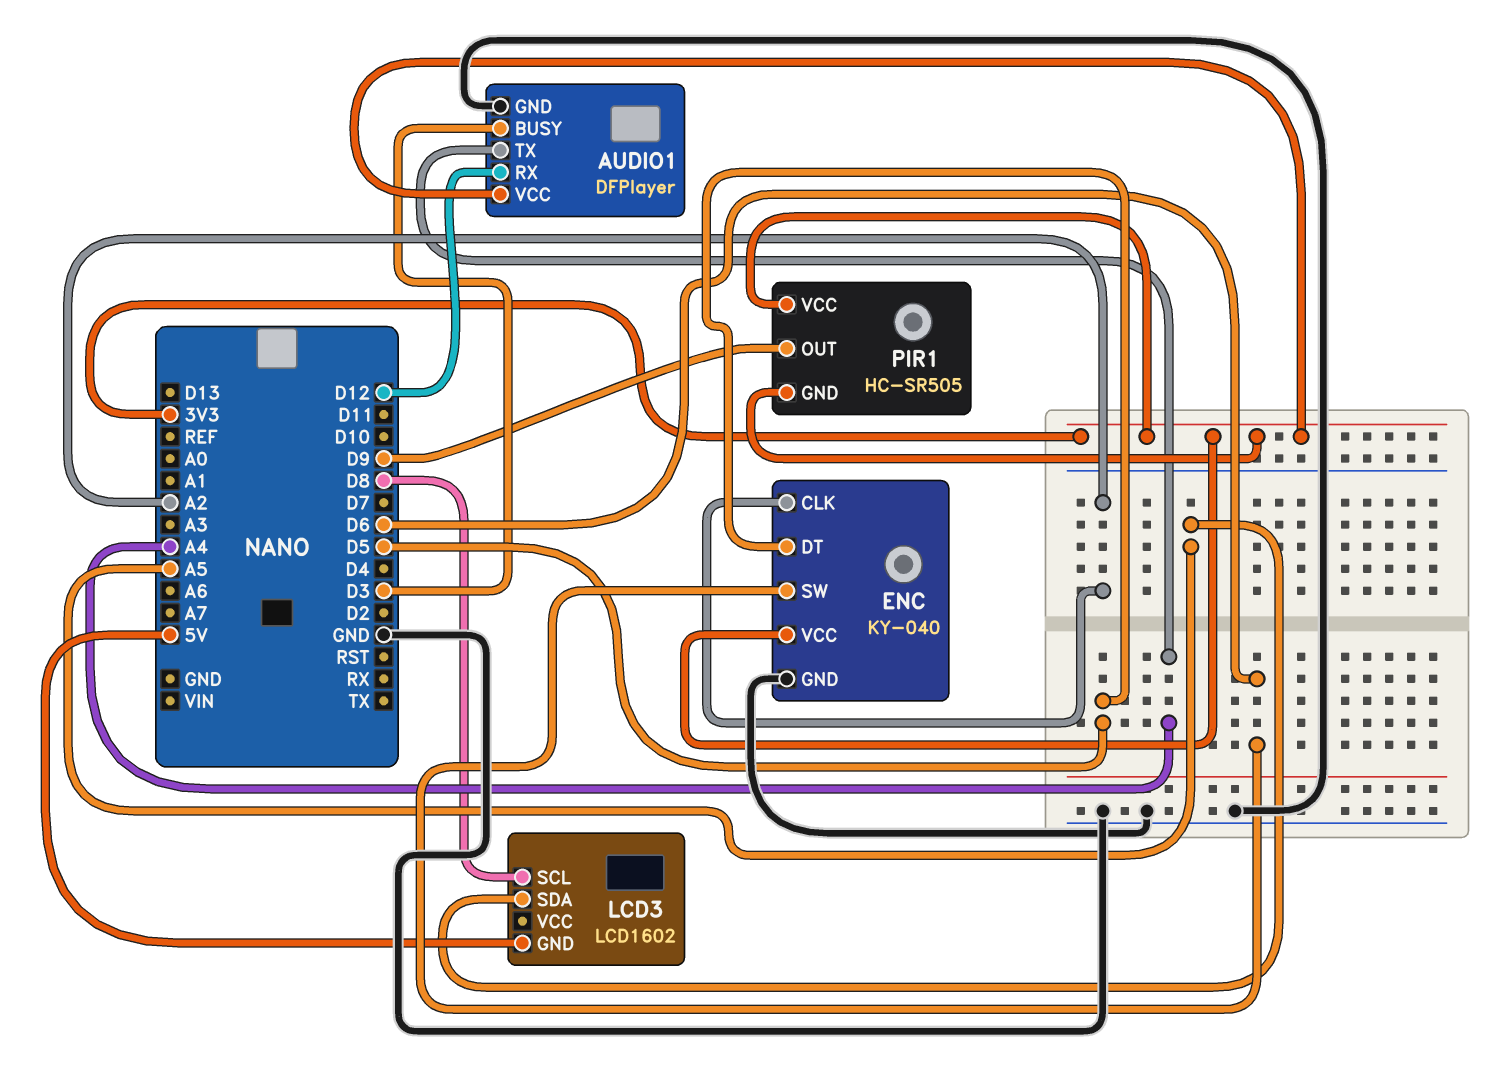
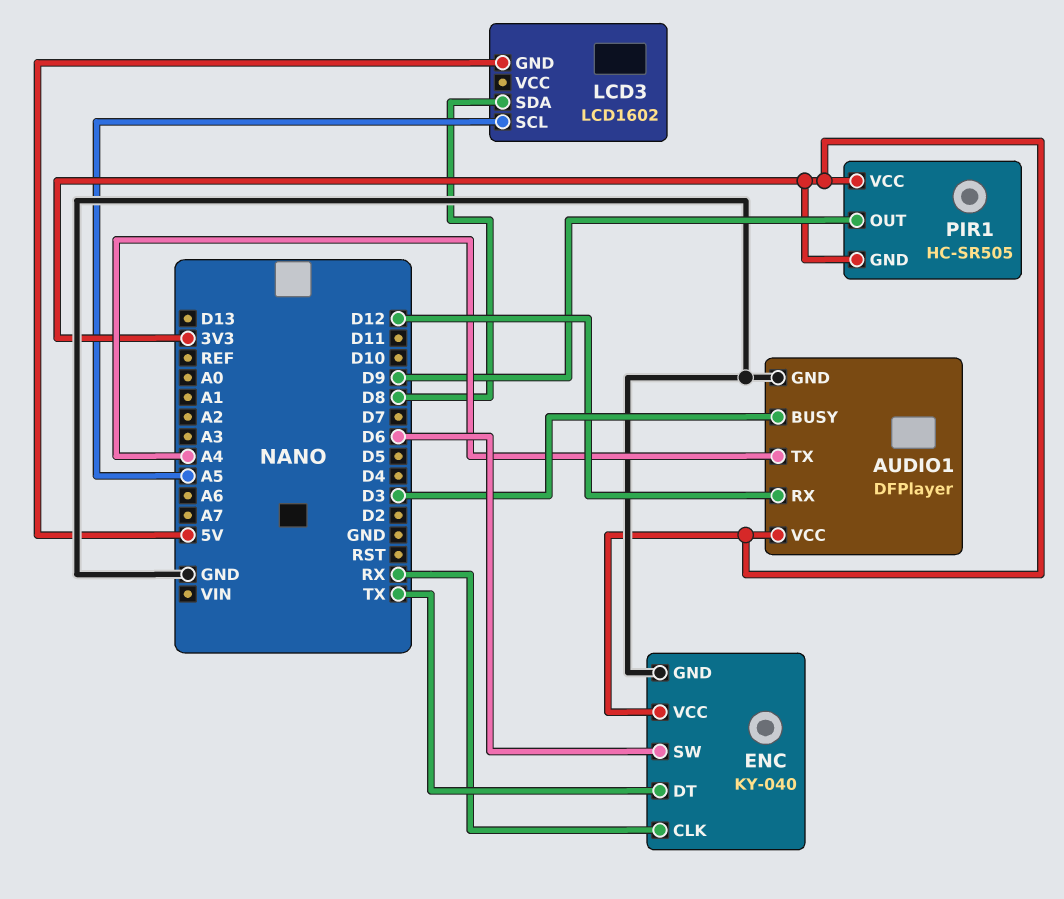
ENC pin CLK: A2 -> RX
ENC pin DT: D5 -> TX
LCD3 pin SCL: D8 -> A5
LCD3 pin SDA: A5 -> D8

